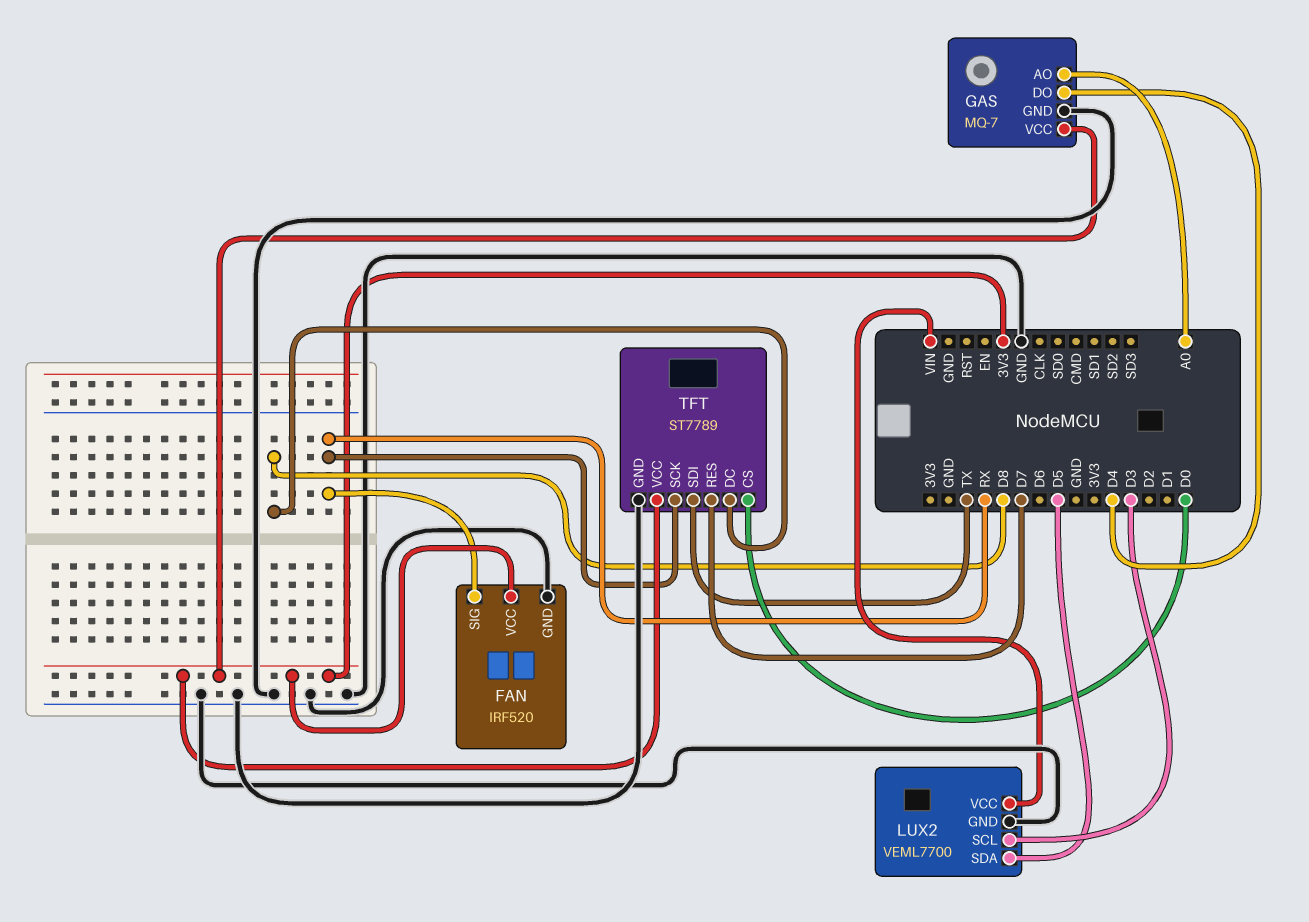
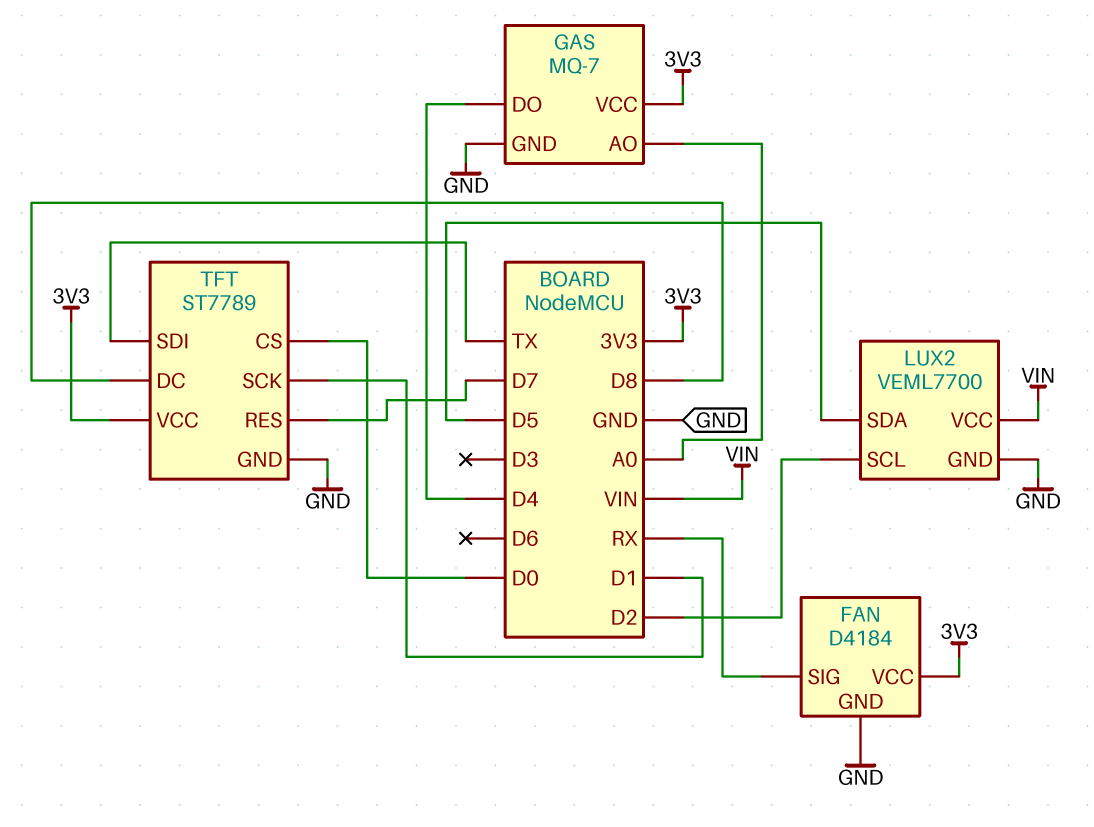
FAN: IRF520 -> D4184
LUX2 pin SCL: D3 -> D2
TFT pin SCK: RX -> D1

